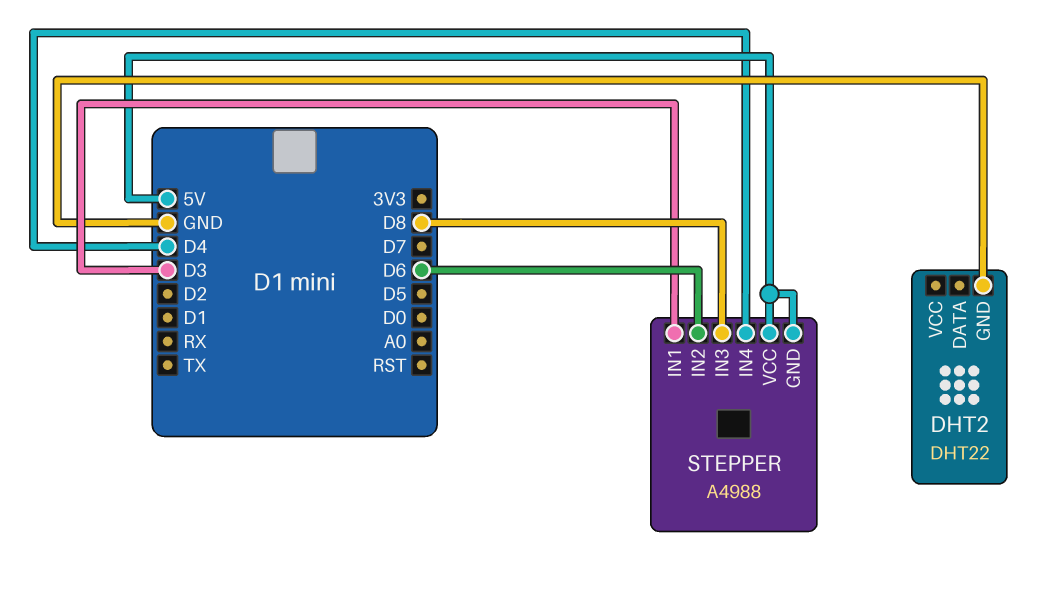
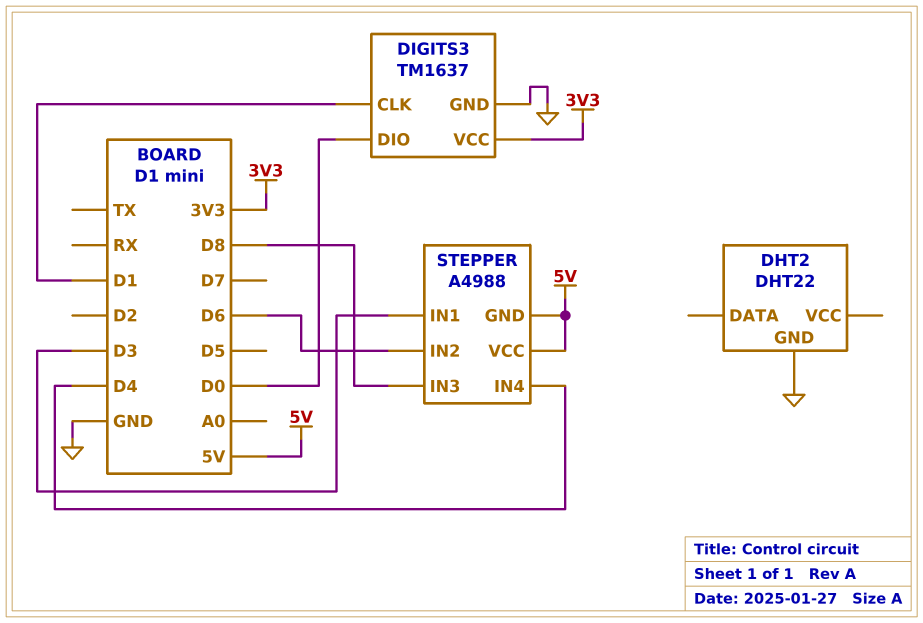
DIGITS3: none -> TM1637
DIGITS3 pin CLK: none -> D1
DIGITS3 pin DIO: none -> D0
DIGITS3 pin GND: none -> GND
DIGITS3 pin VCC: none -> 3V3

